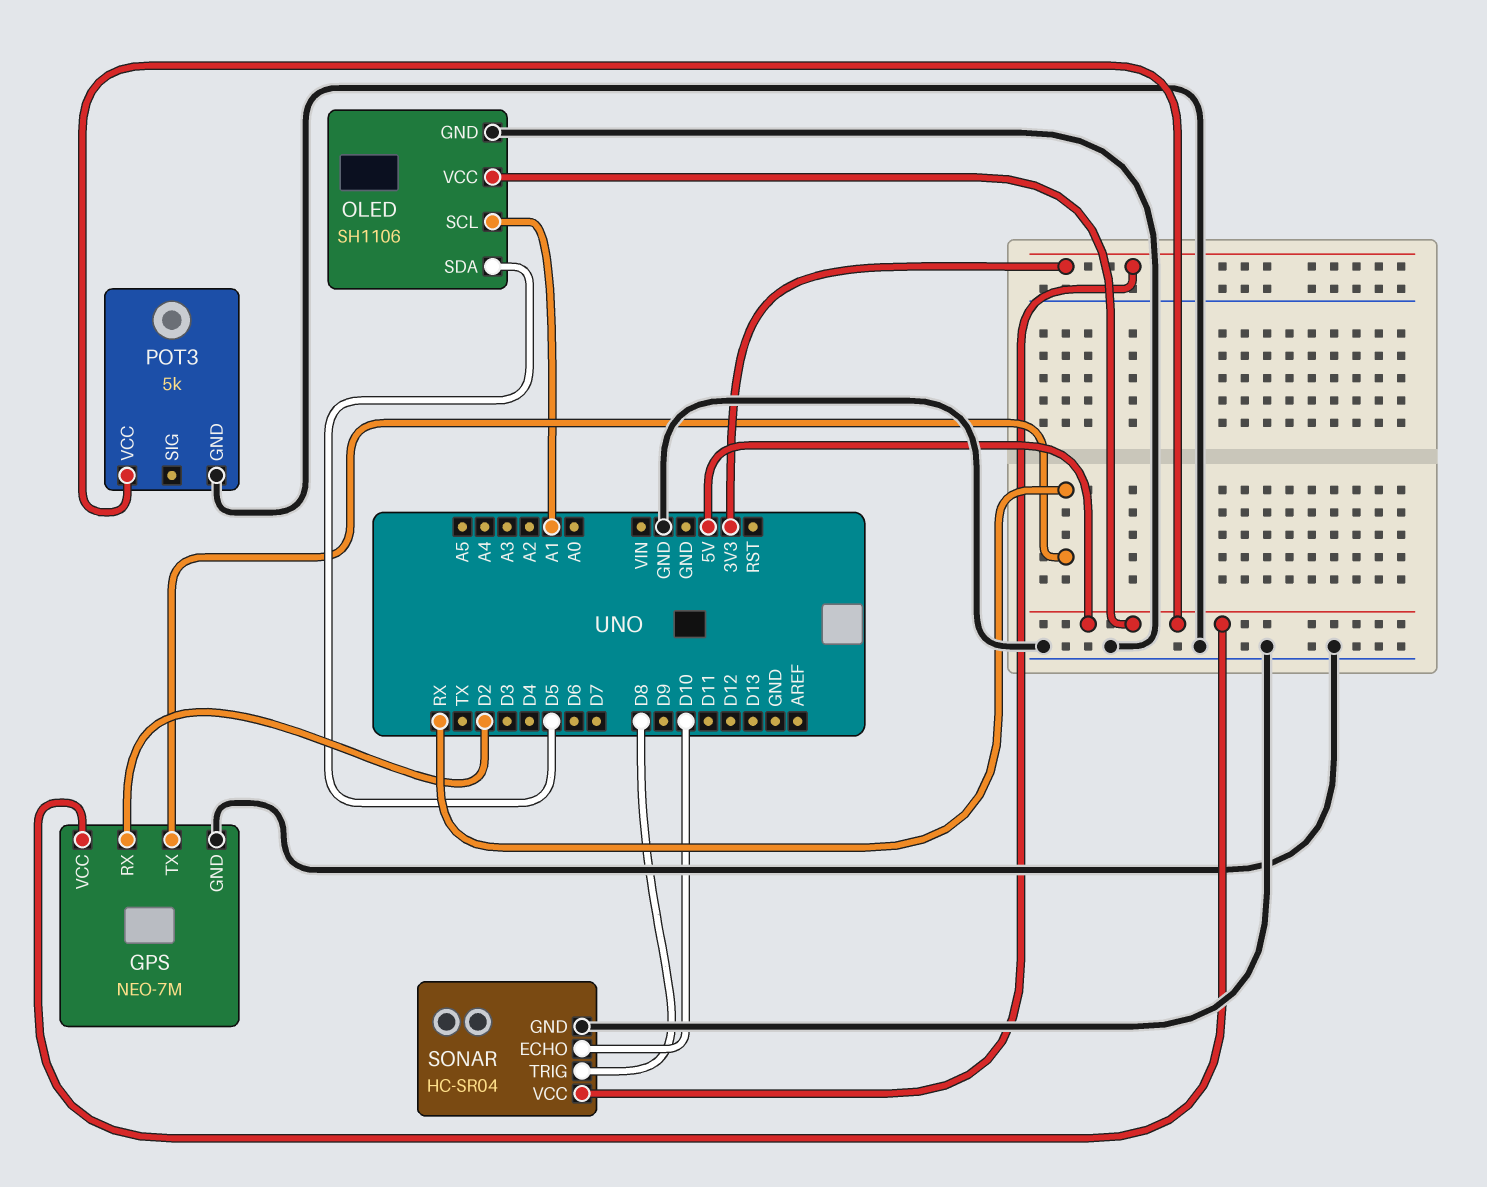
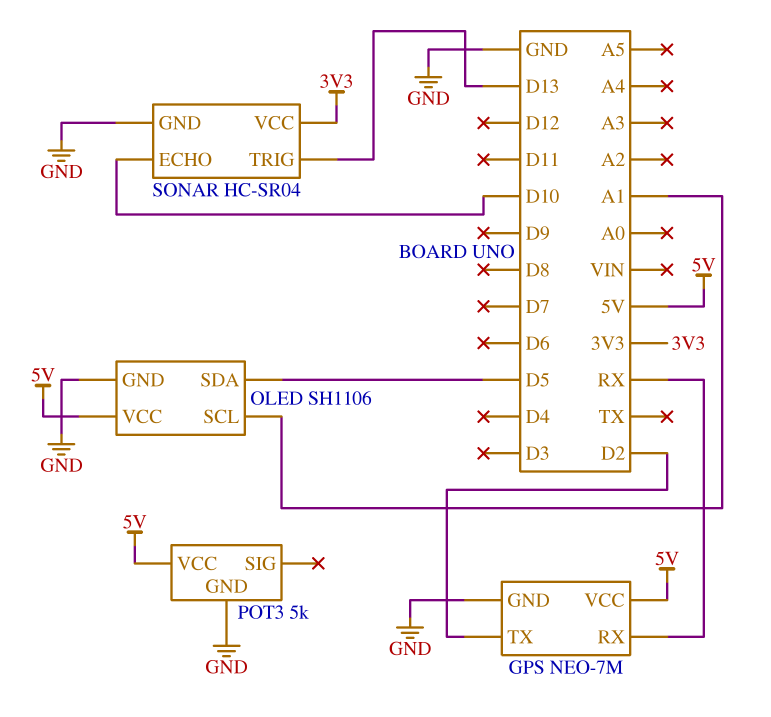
GPS pin RX: D2 -> RX
GPS pin TX: RX -> D2
SONAR pin TRIG: D8 -> D13

